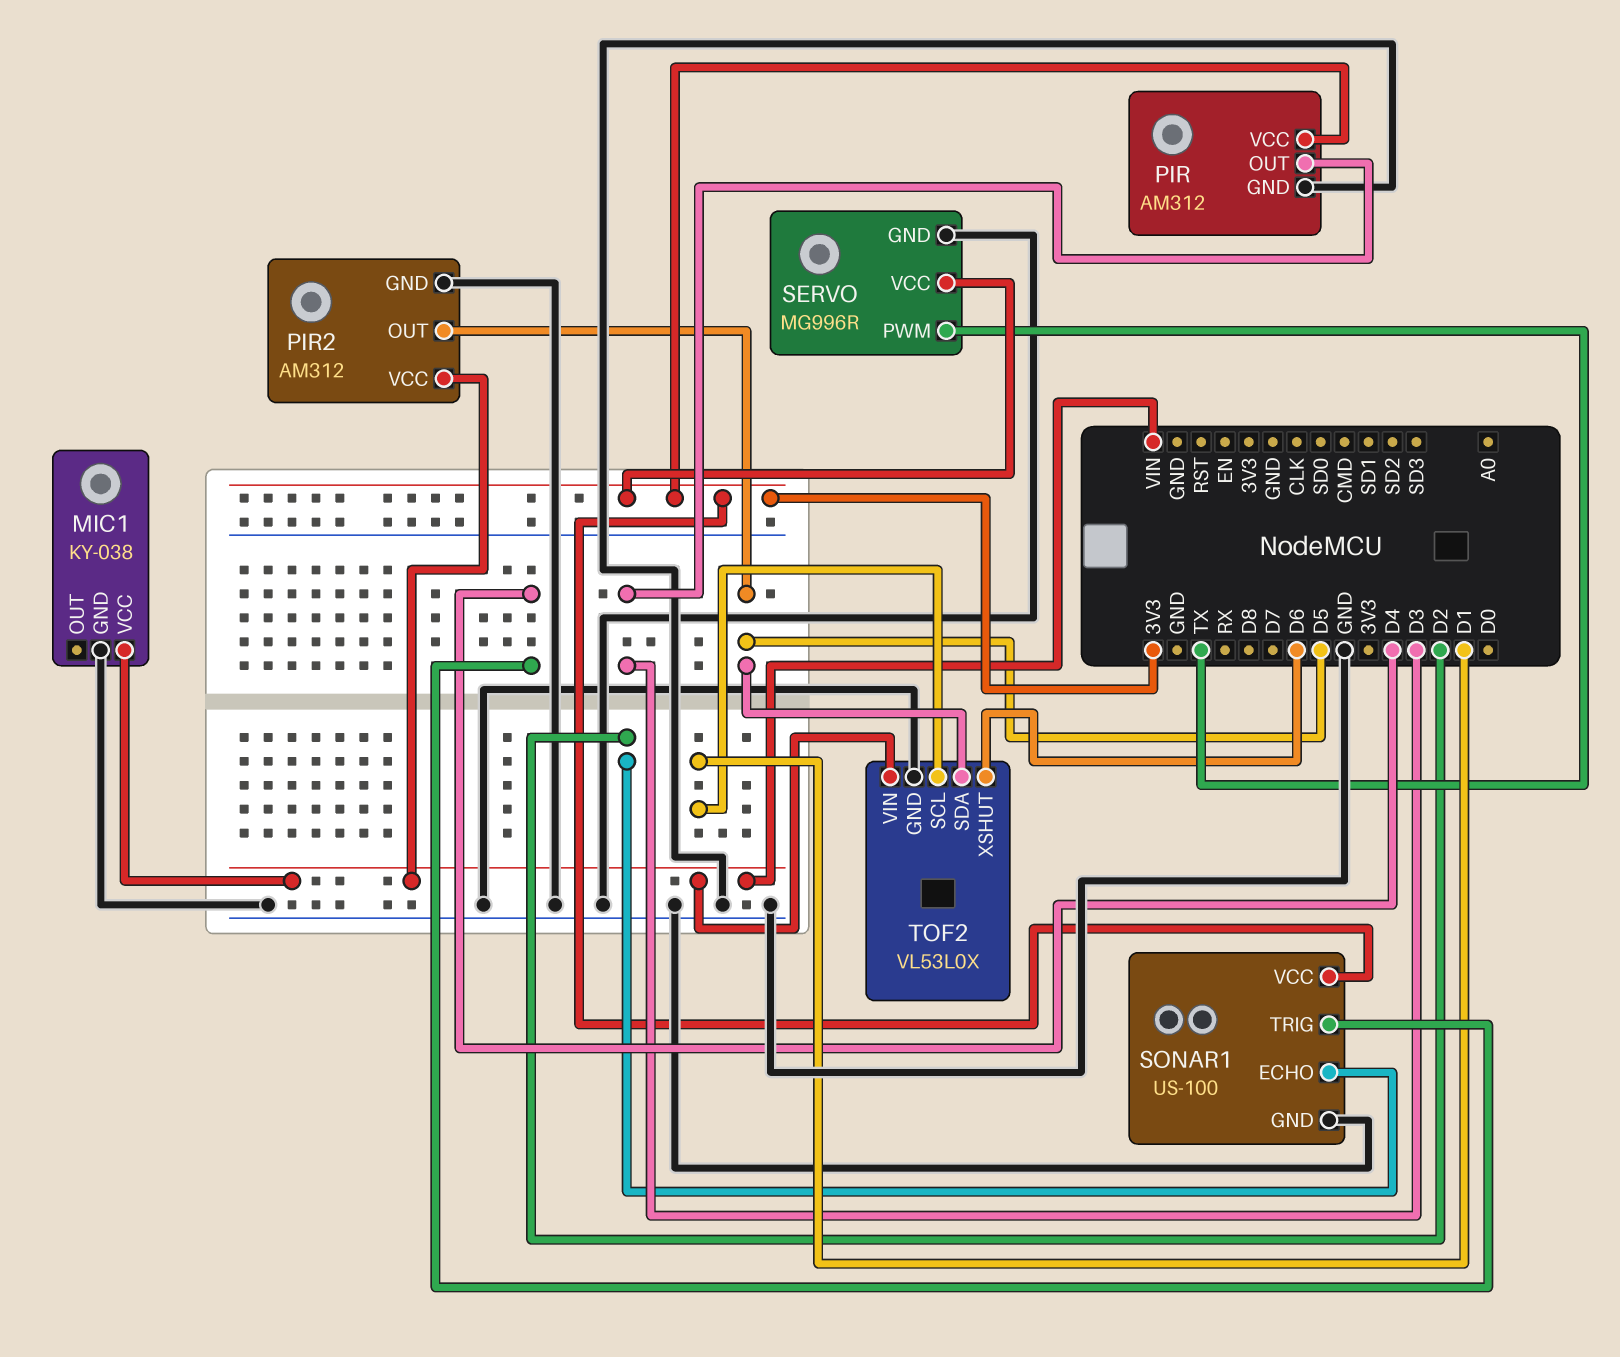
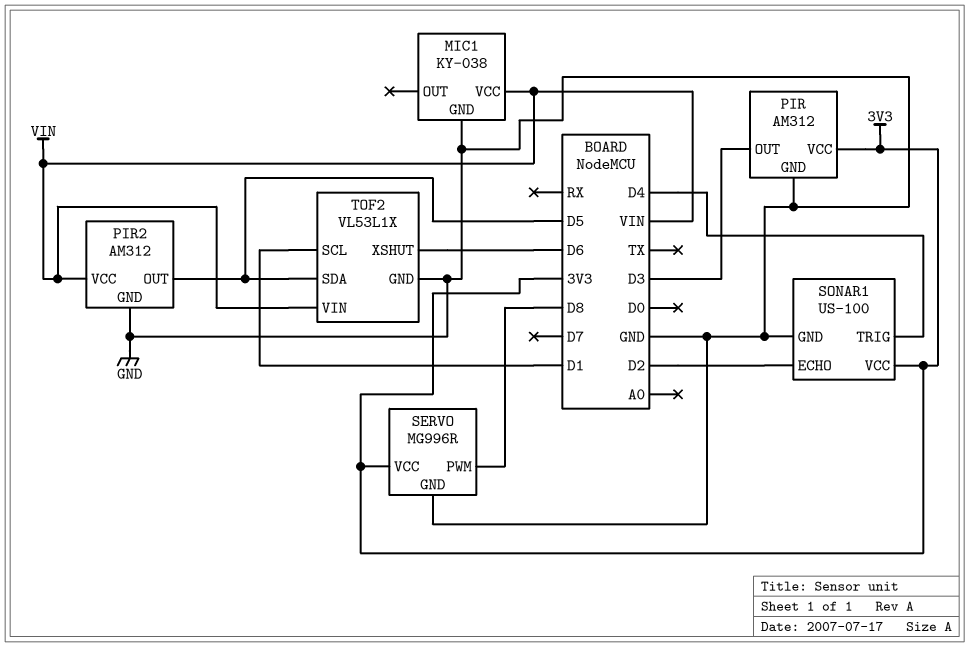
SERVO pin PWM: TX -> D8
TOF2: VL53L0X -> VL53L1X

